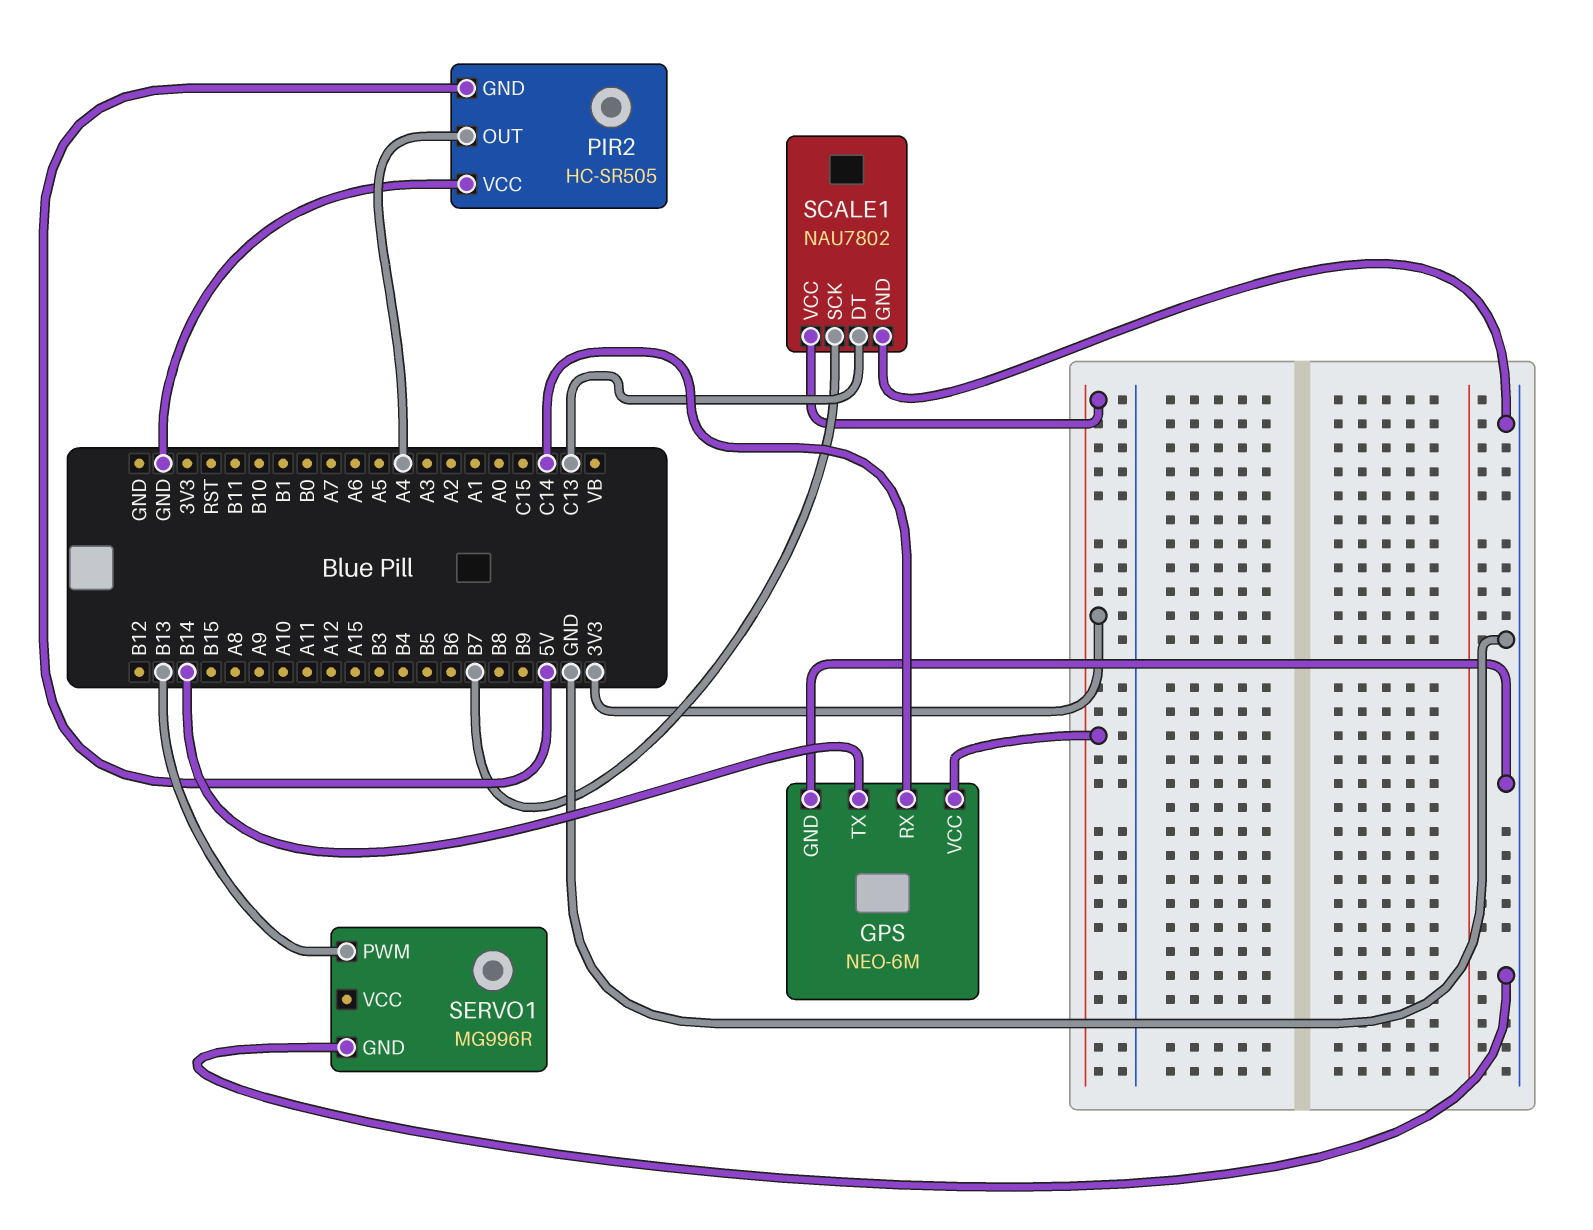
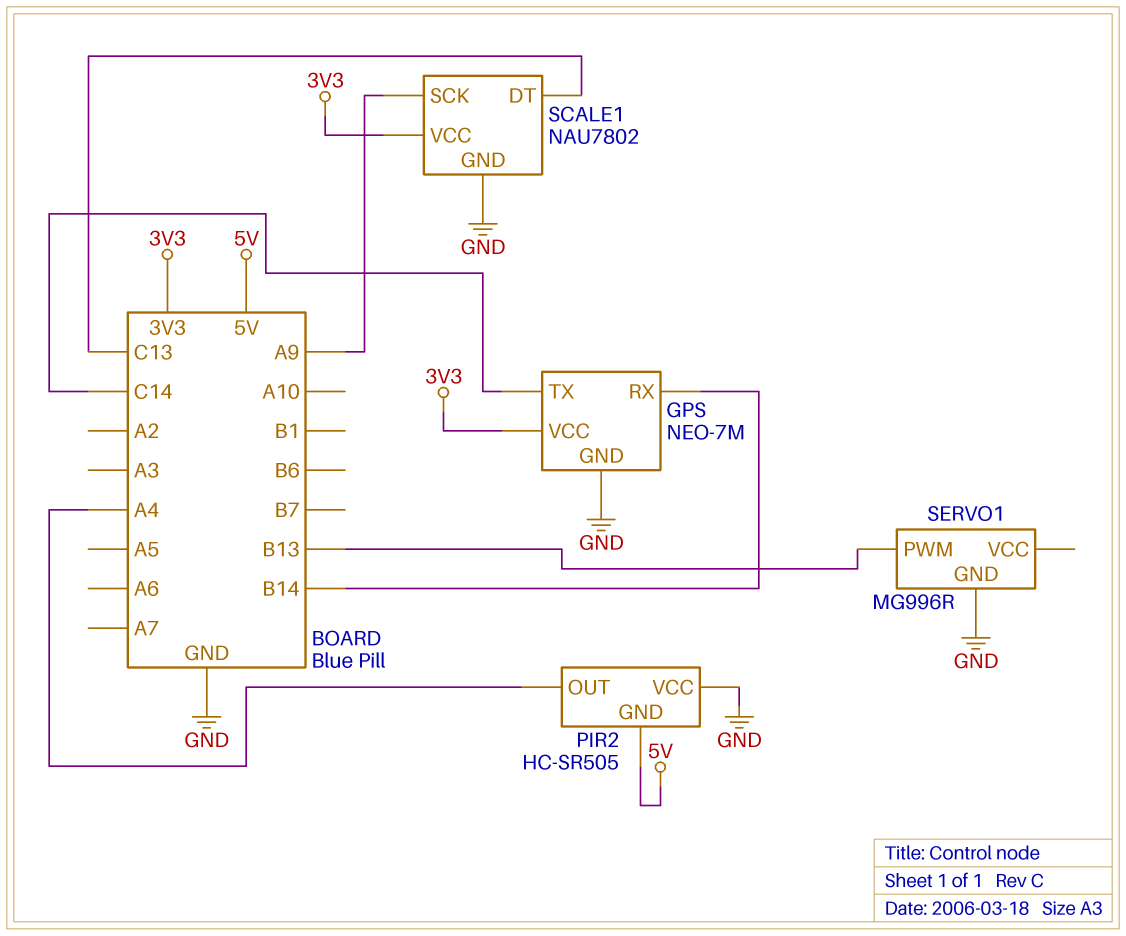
GPS: NEO-6M -> NEO-7M
GPS pin RX: C14 -> B14
GPS pin TX: B14 -> C14
SCALE1 pin SCK: B7 -> A9

